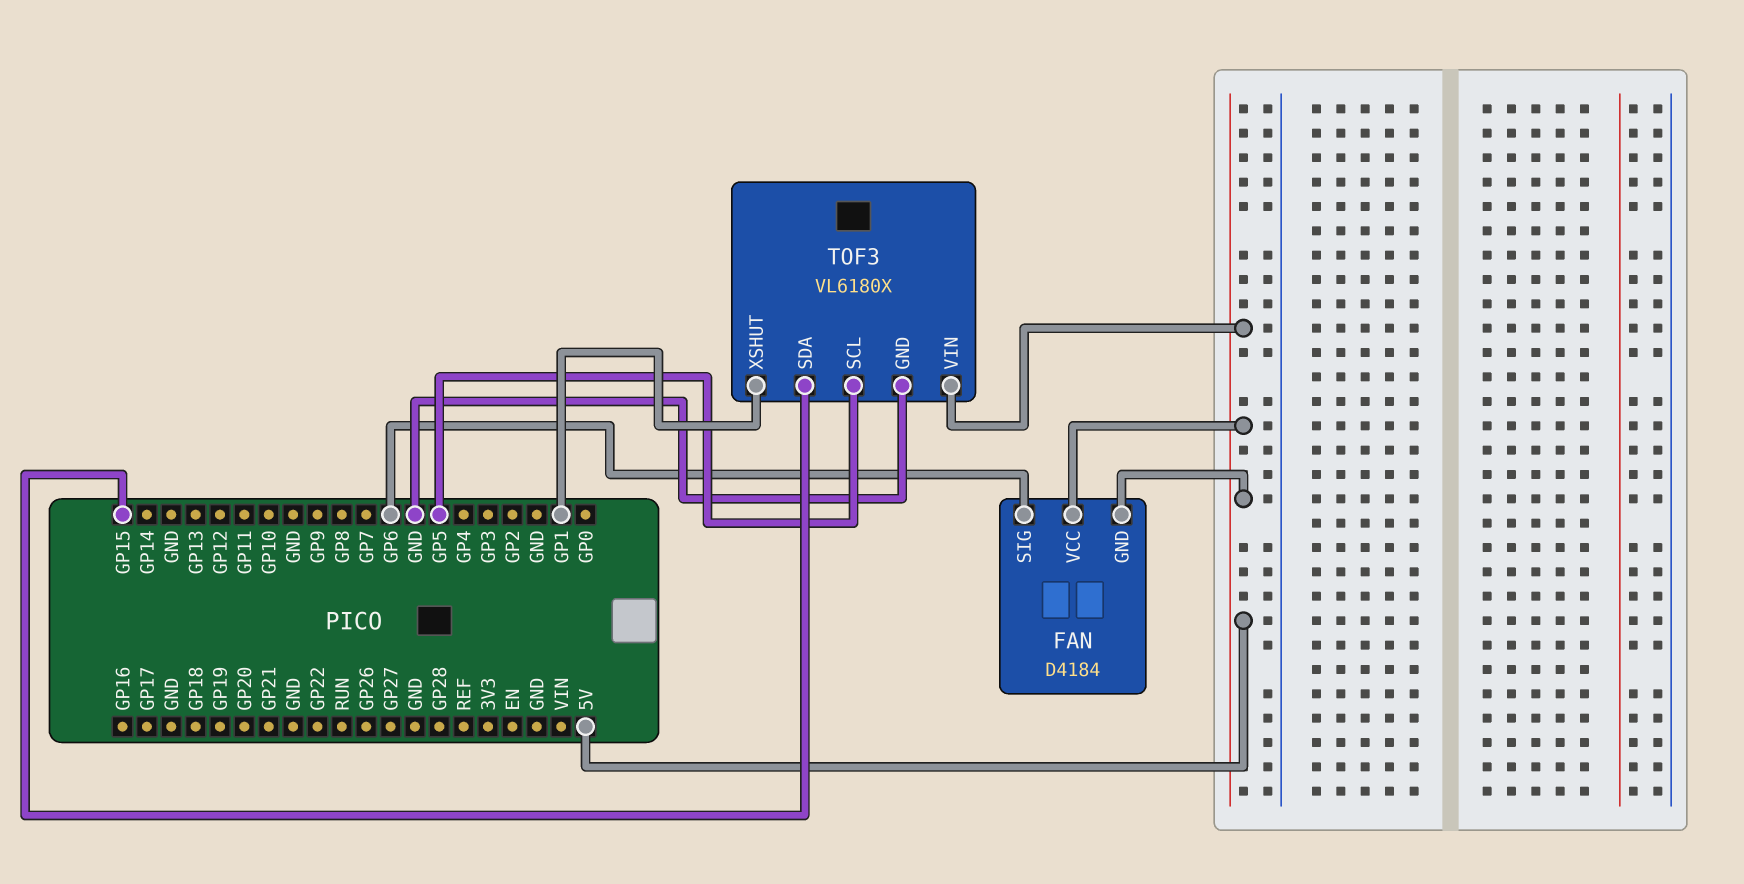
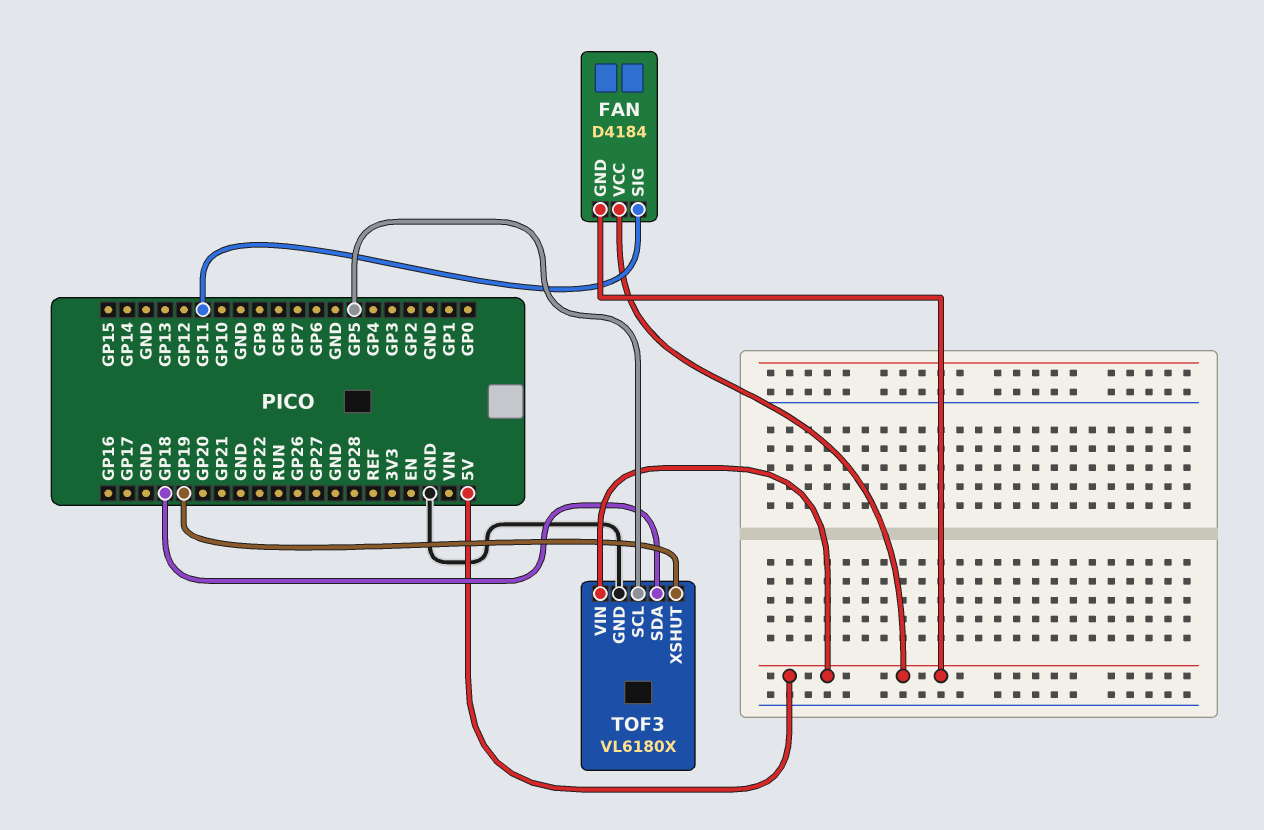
FAN pin SIG: GP6 -> GP11
TOF3 pin SDA: GP15 -> GP18
TOF3 pin XSHUT: GP1 -> GP19

